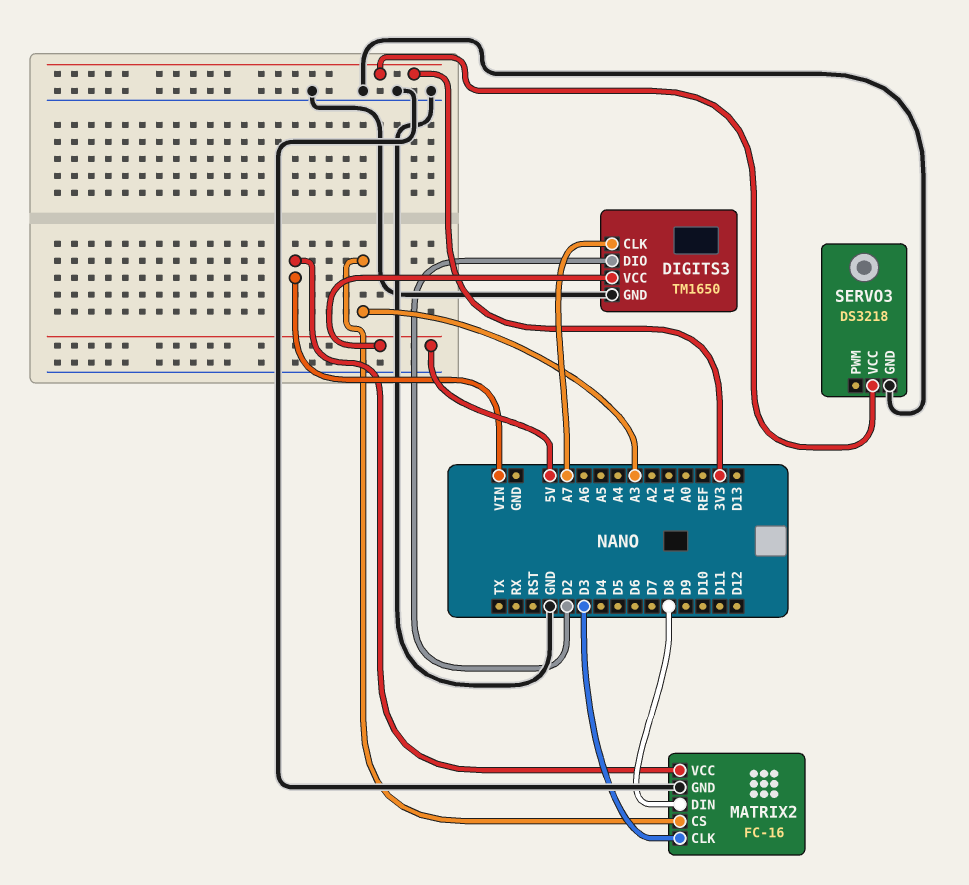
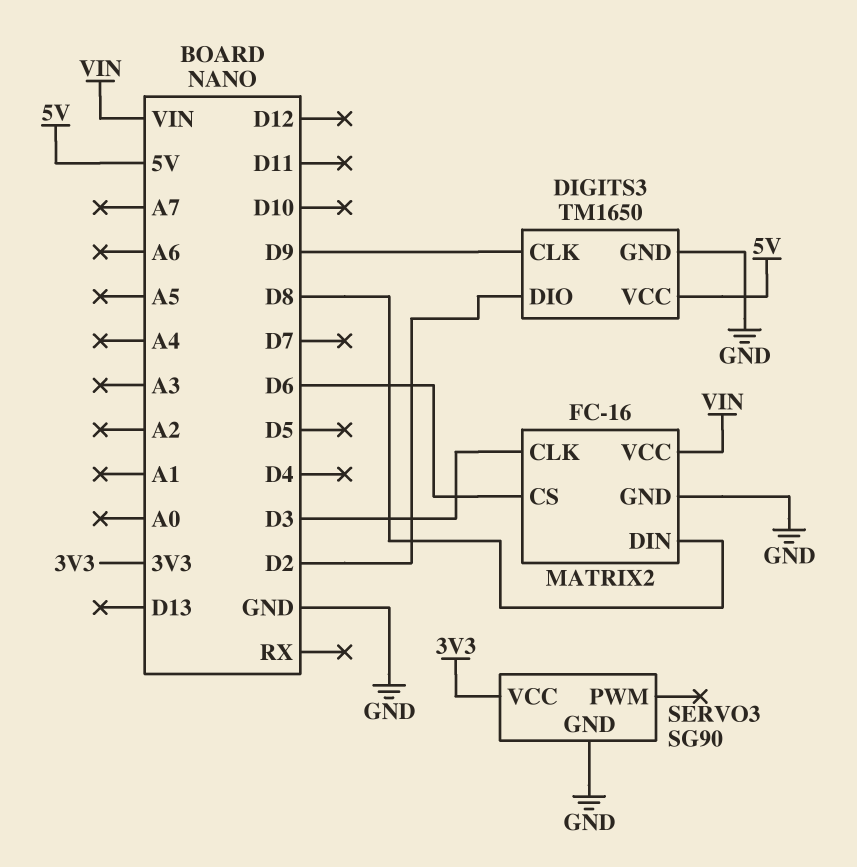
DIGITS3 pin CLK: A7 -> D9
MATRIX2 pin CS: A3 -> D6
SERVO3: DS3218 -> SG90

